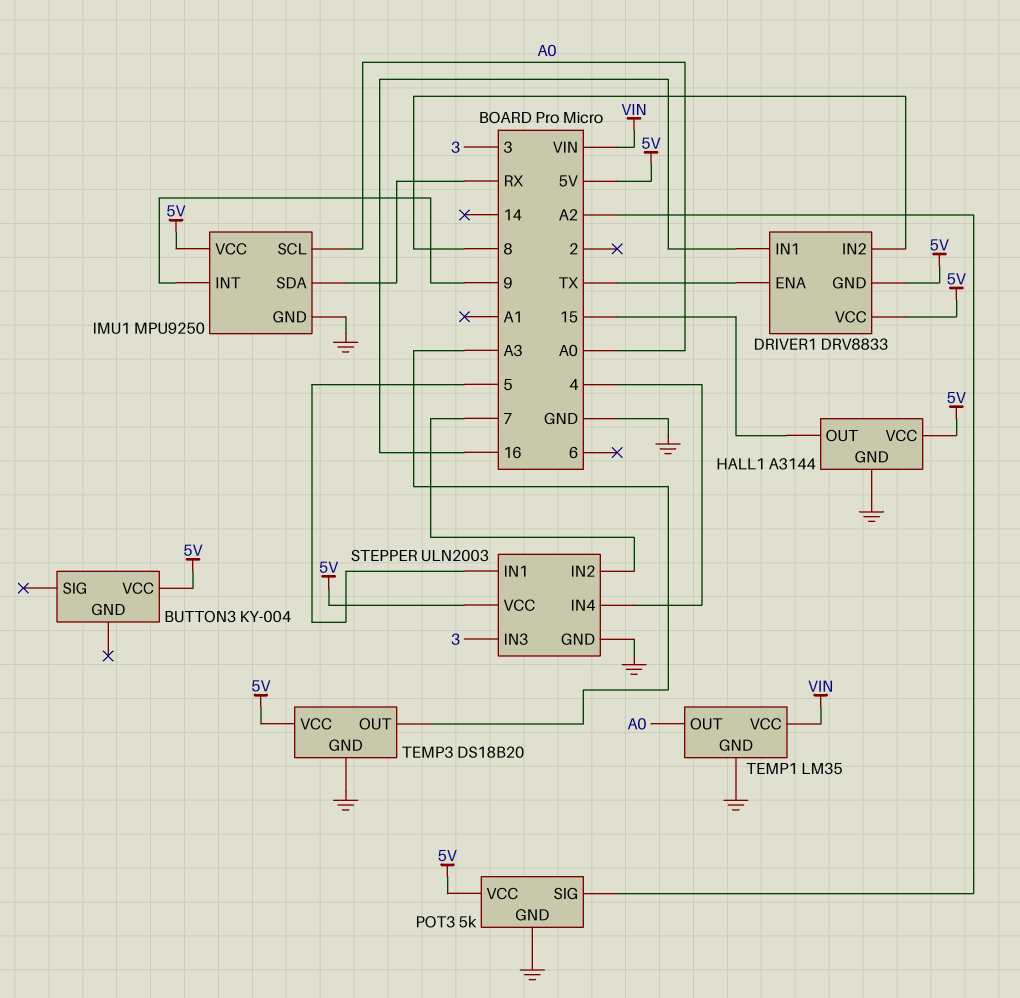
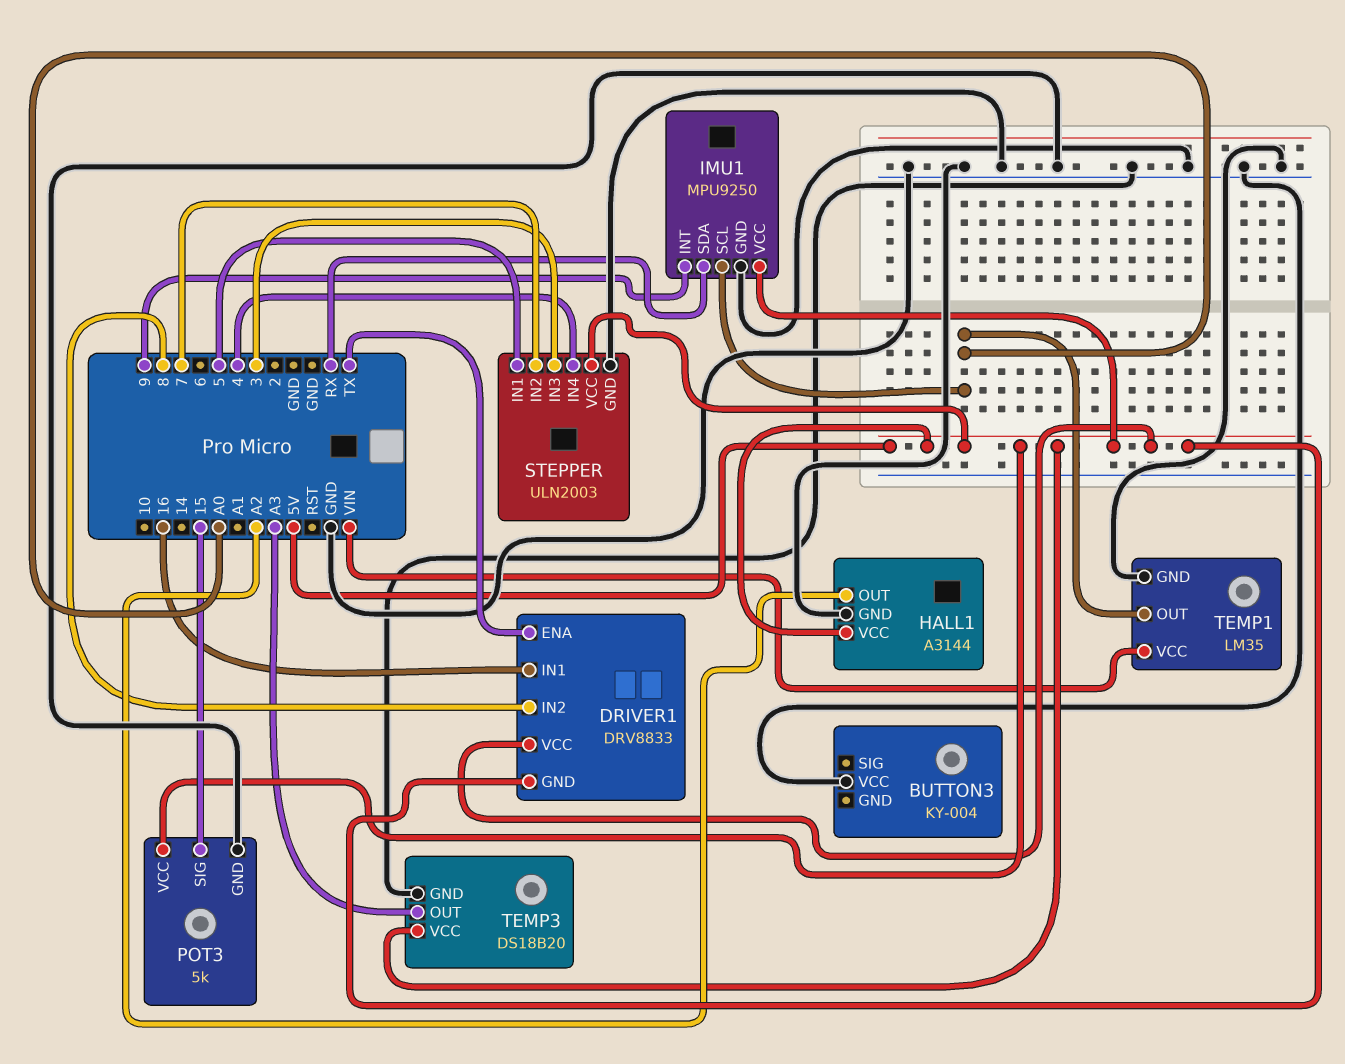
BUTTON3 pin VCC: 5V -> GND
HALL1 pin OUT: 15 -> A2
POT3 pin SIG: A2 -> 15

